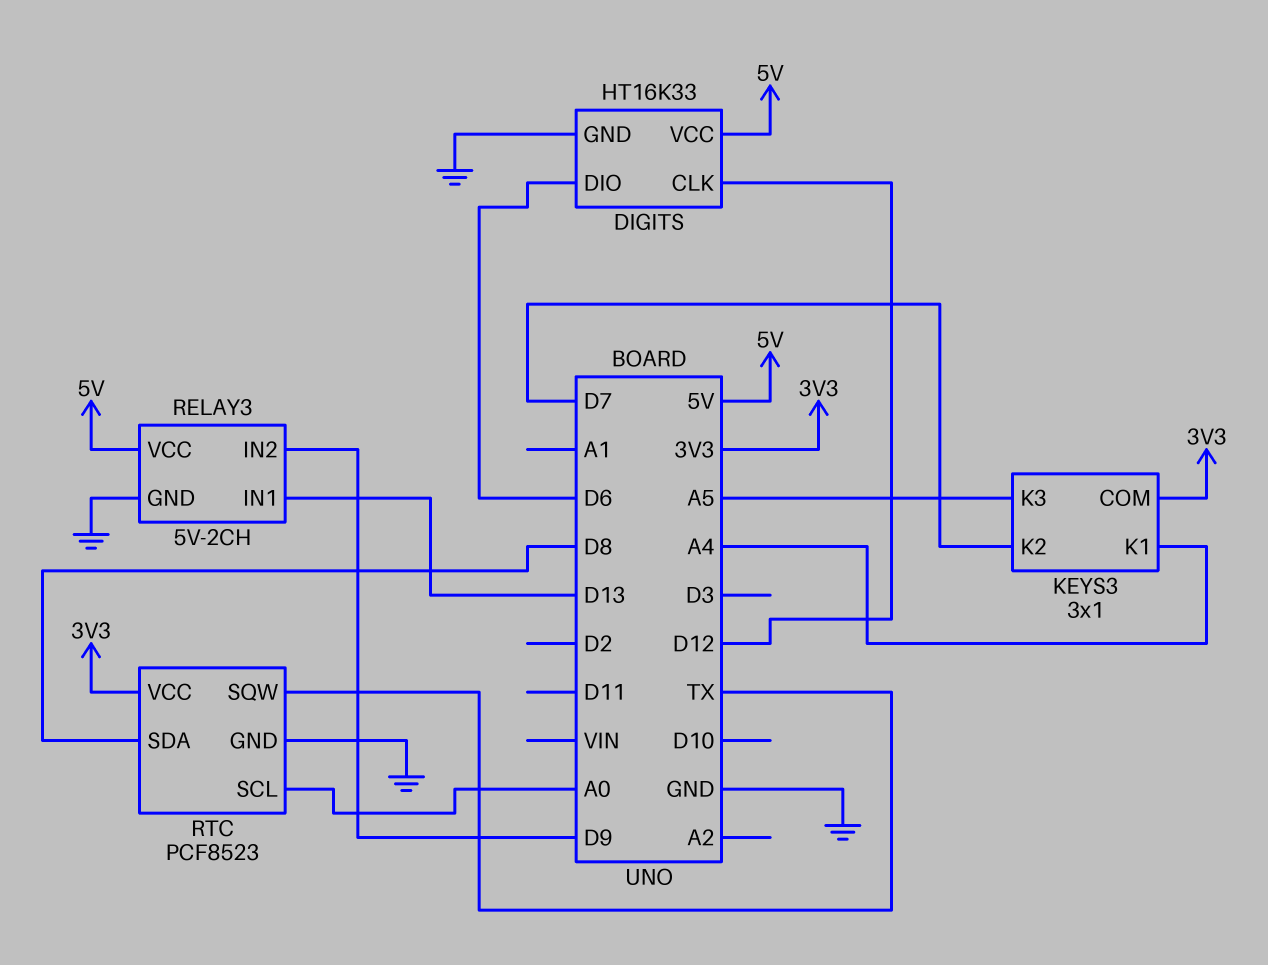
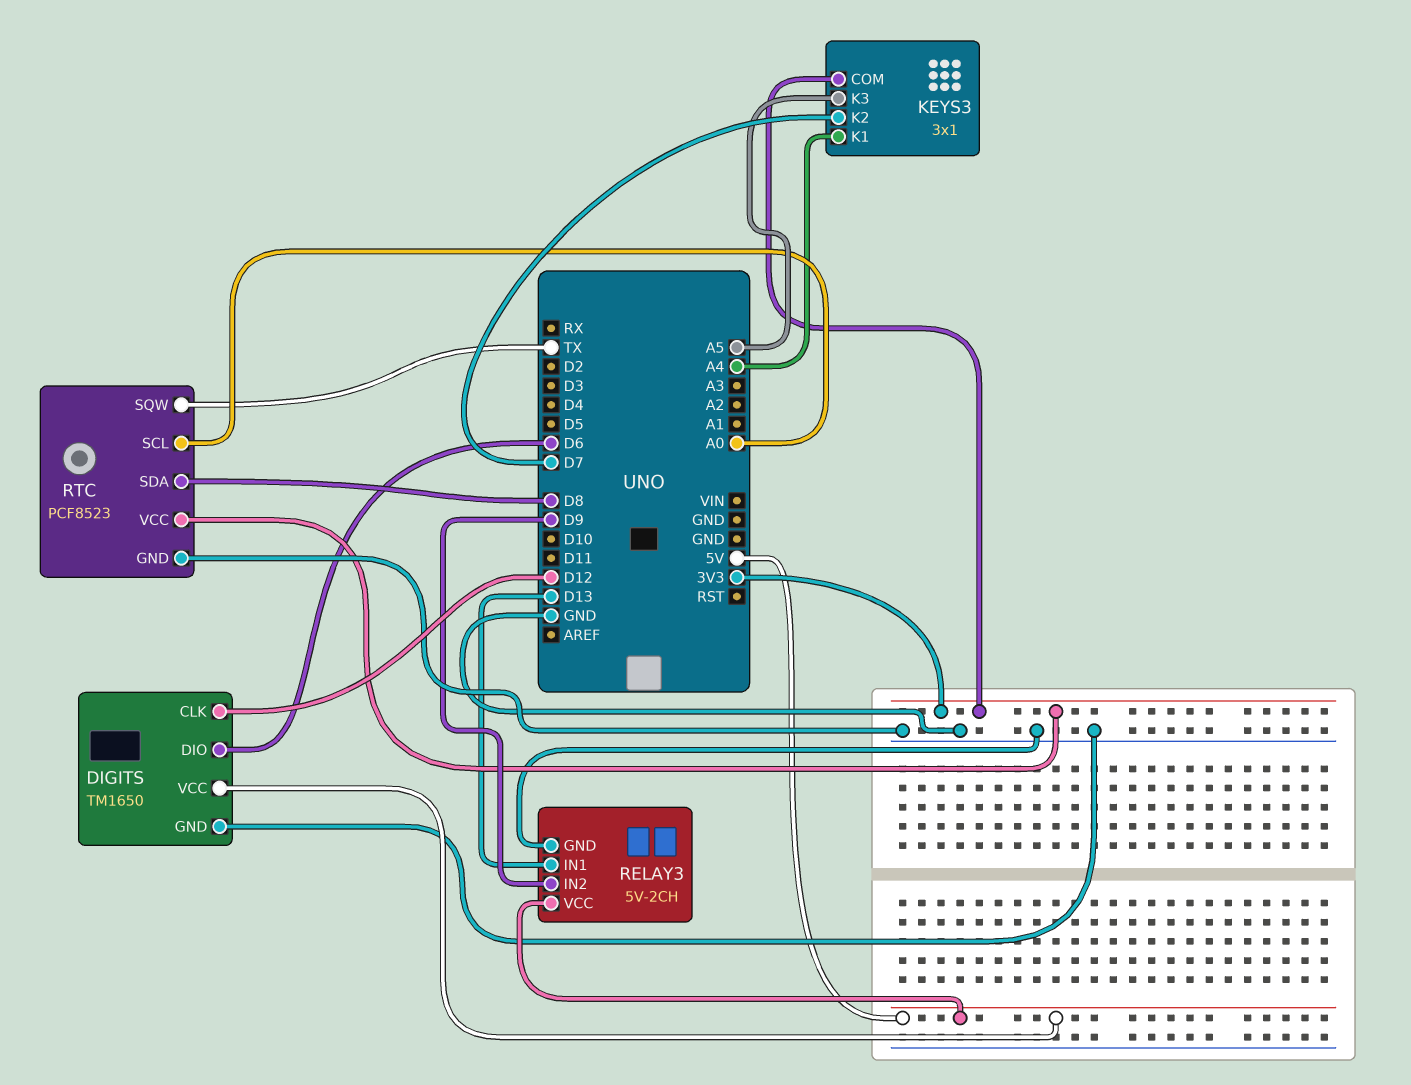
DIGITS: HT16K33 -> TM1650

